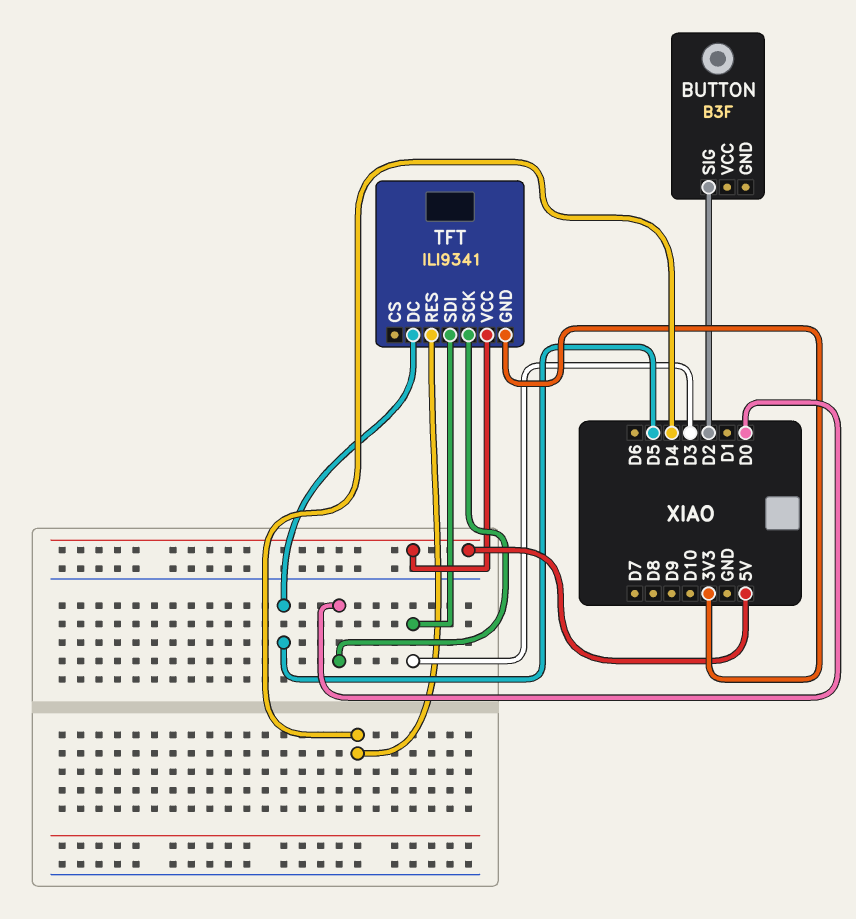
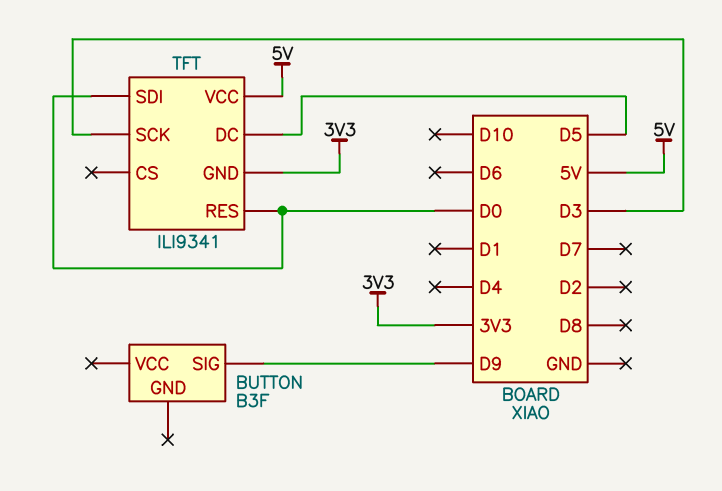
BUTTON pin SIG: D2 -> D9
TFT pin RES: D4 -> D0
TFT pin SCK: D0 -> D3
TFT pin SDI: D3 -> D0

